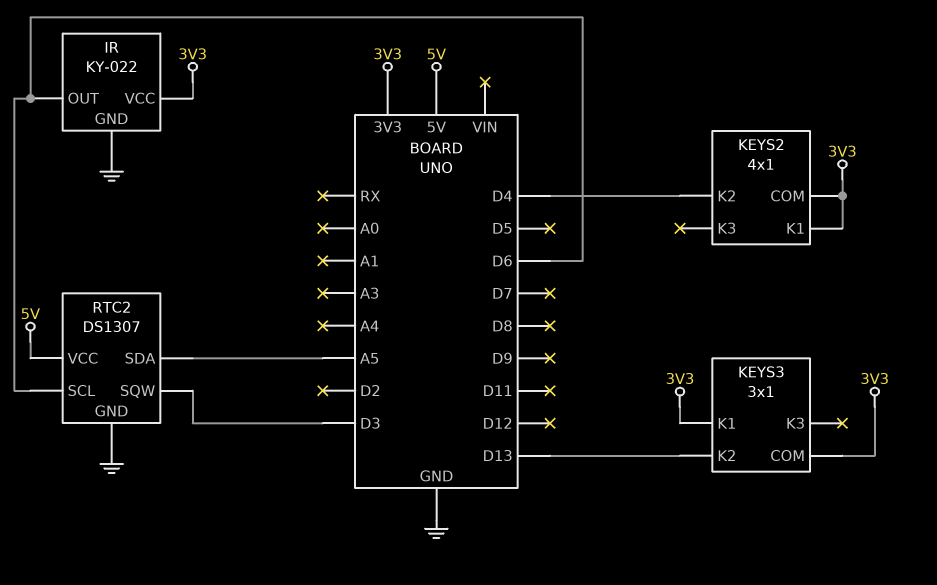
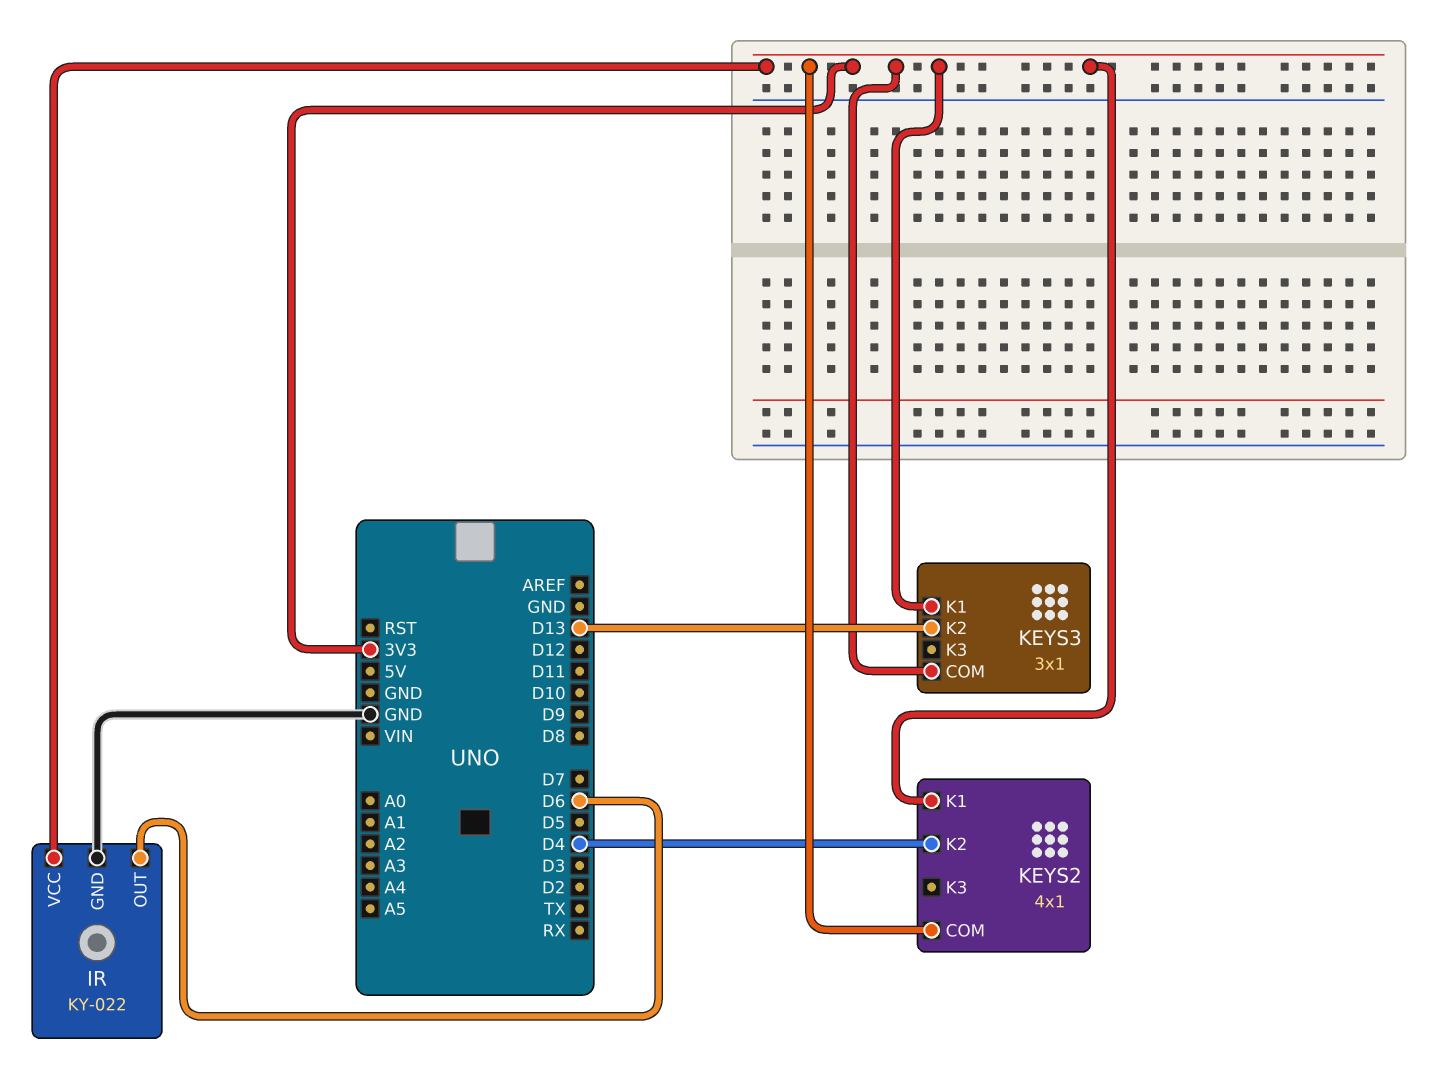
RTC2: DS1307 -> none
RTC2 pin GND: GND -> none
RTC2 pin SCL: D6 -> none
RTC2 pin SDA: A5 -> none
RTC2 pin SQW: D3 -> none
RTC2 pin VCC: 5V -> none

